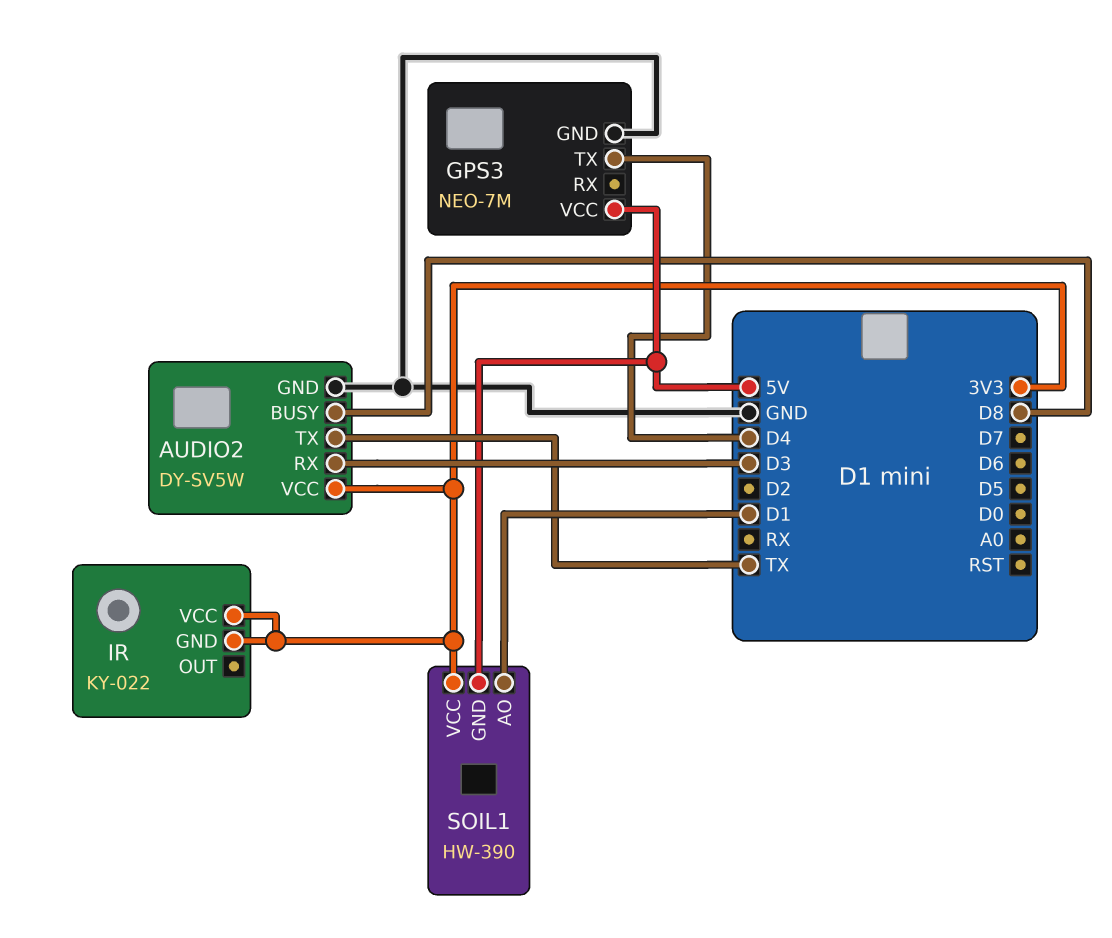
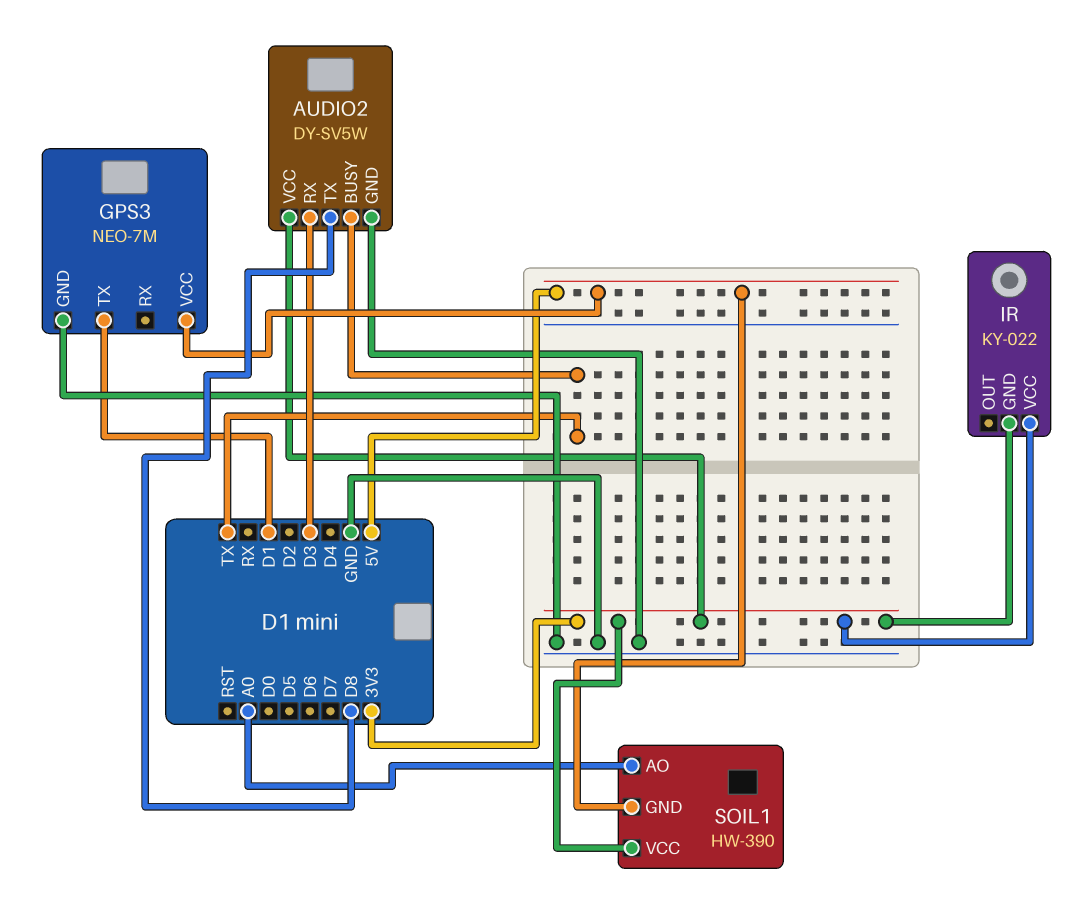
AUDIO2 pin BUSY: D8 -> TX
AUDIO2 pin TX: TX -> D8
GPS3 pin TX: D4 -> D1
SOIL1 pin AO: D1 -> A0

